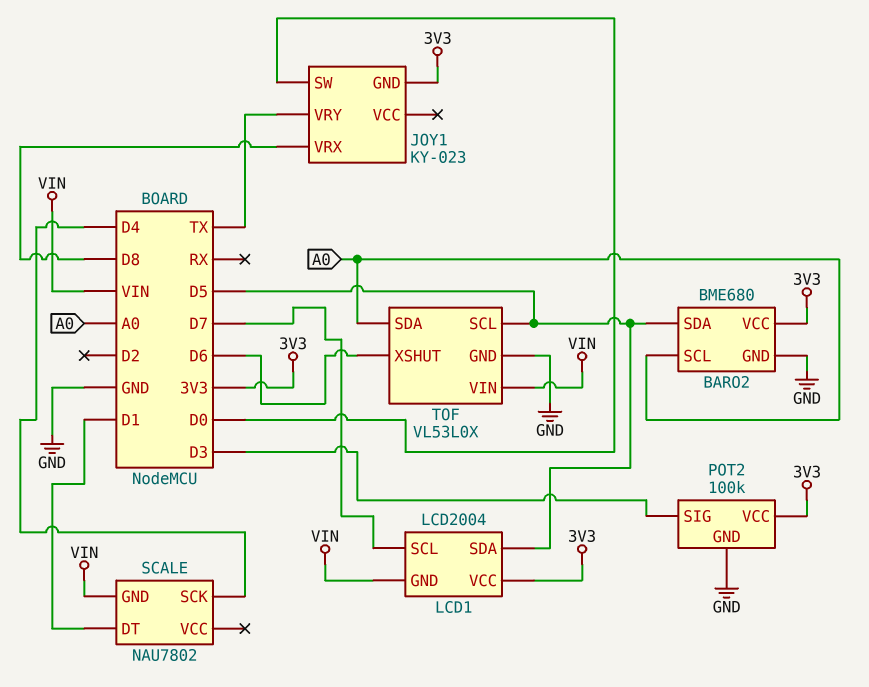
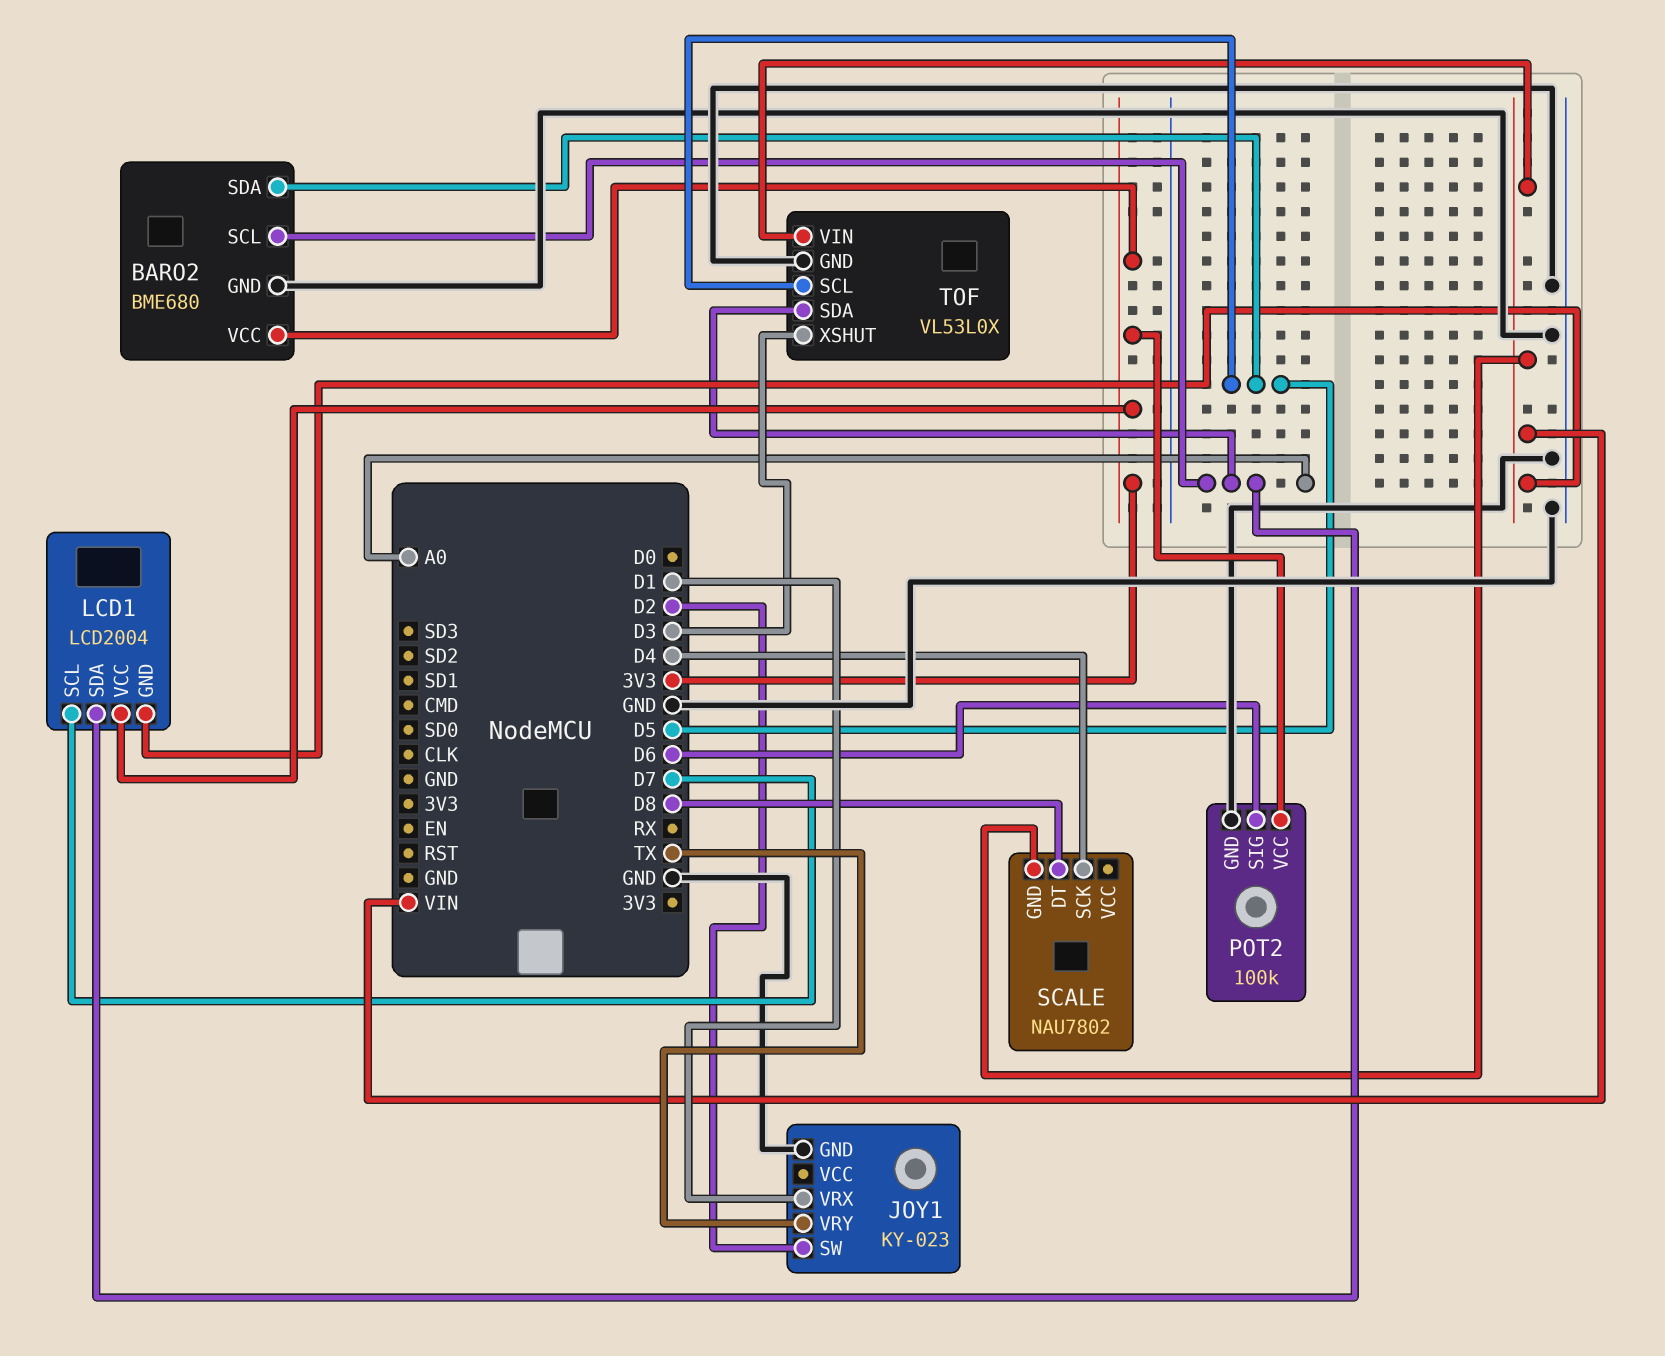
JOY1 pin GND: 3V3 -> GND
JOY1 pin SW: D0 -> D2
JOY1 pin VRX: D8 -> D1
LCD1 pin SDA: D5 -> A0
POT2 pin SIG: D3 -> D6
SCALE pin DT: D1 -> D8
TOF pin XSHUT: D6 -> D3

